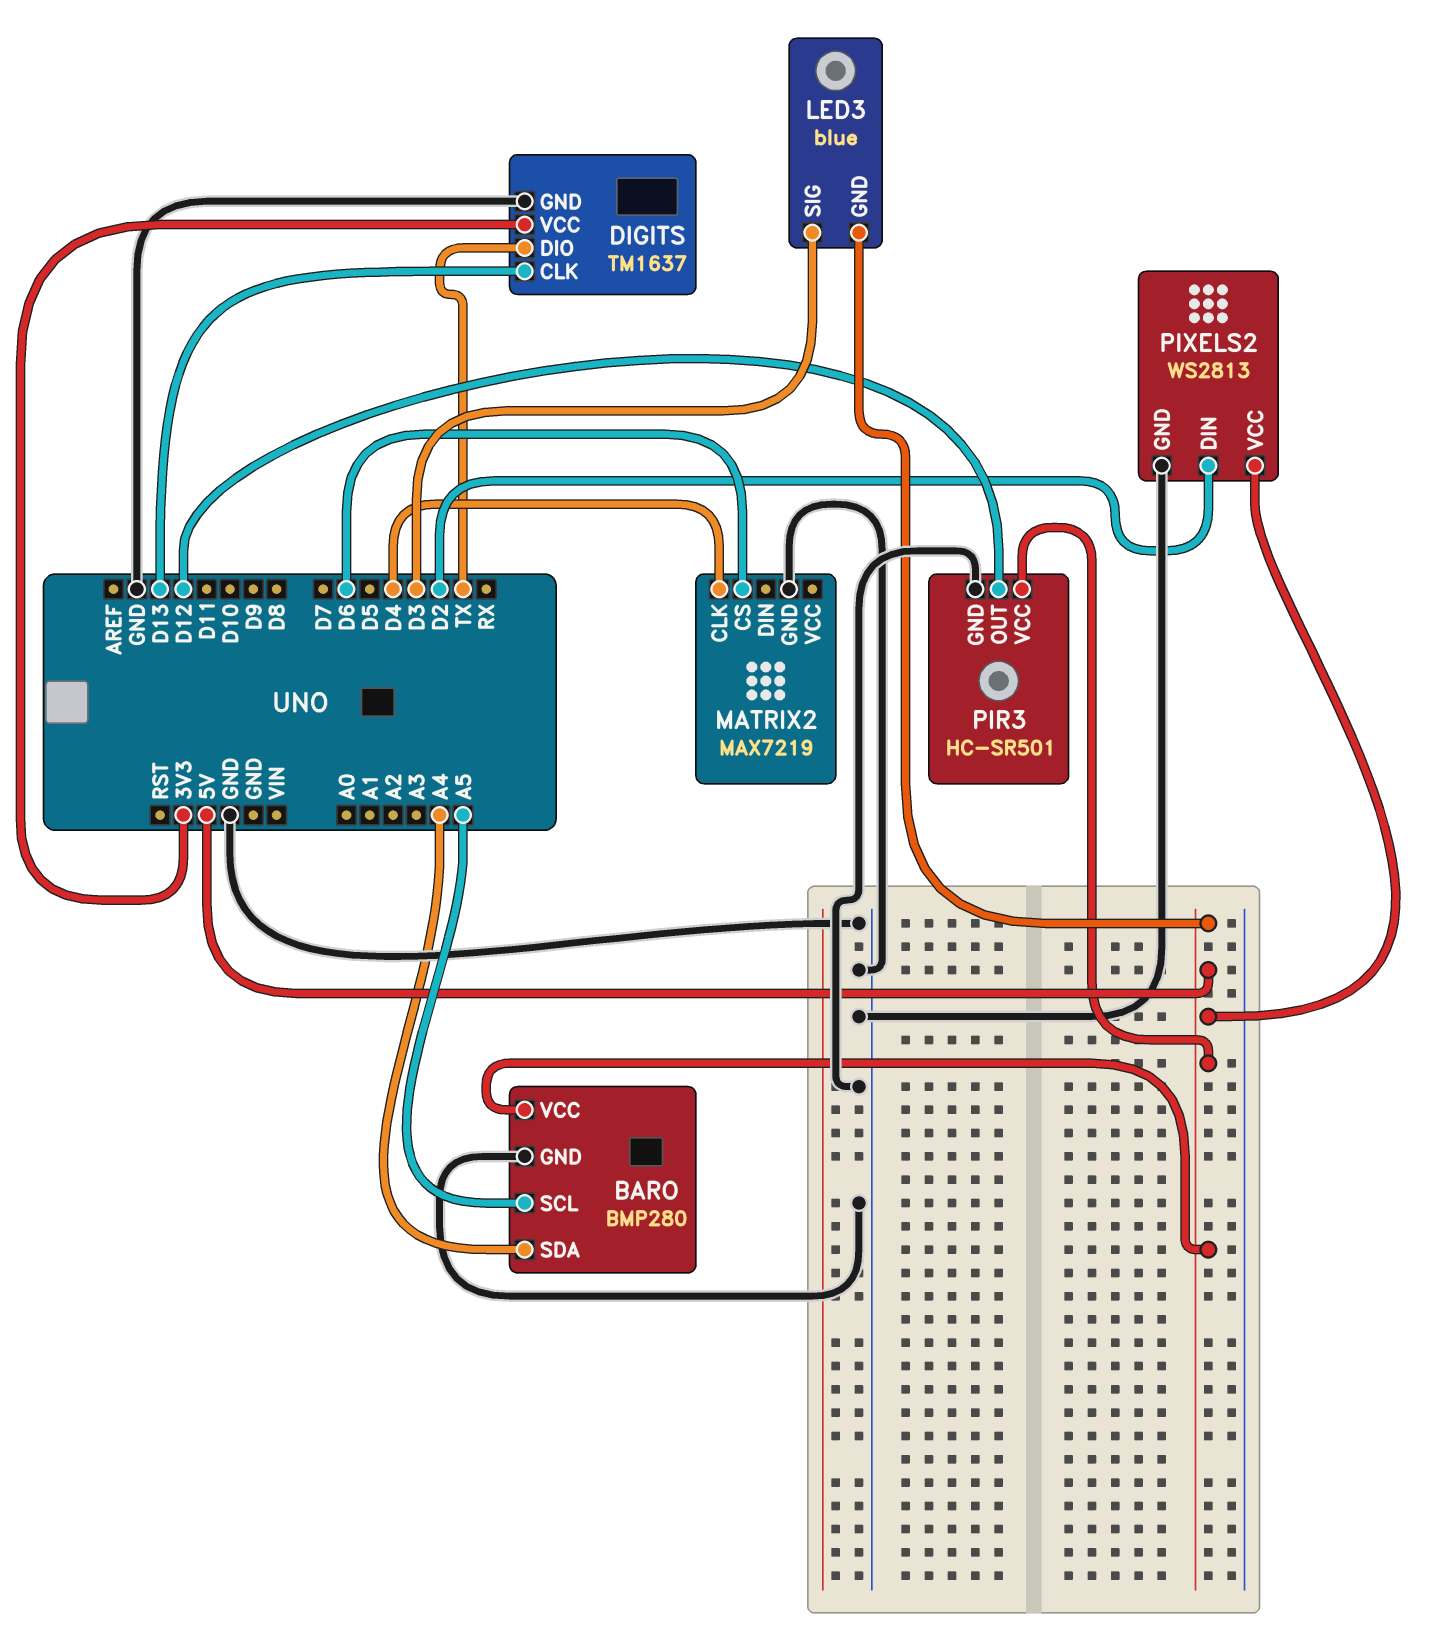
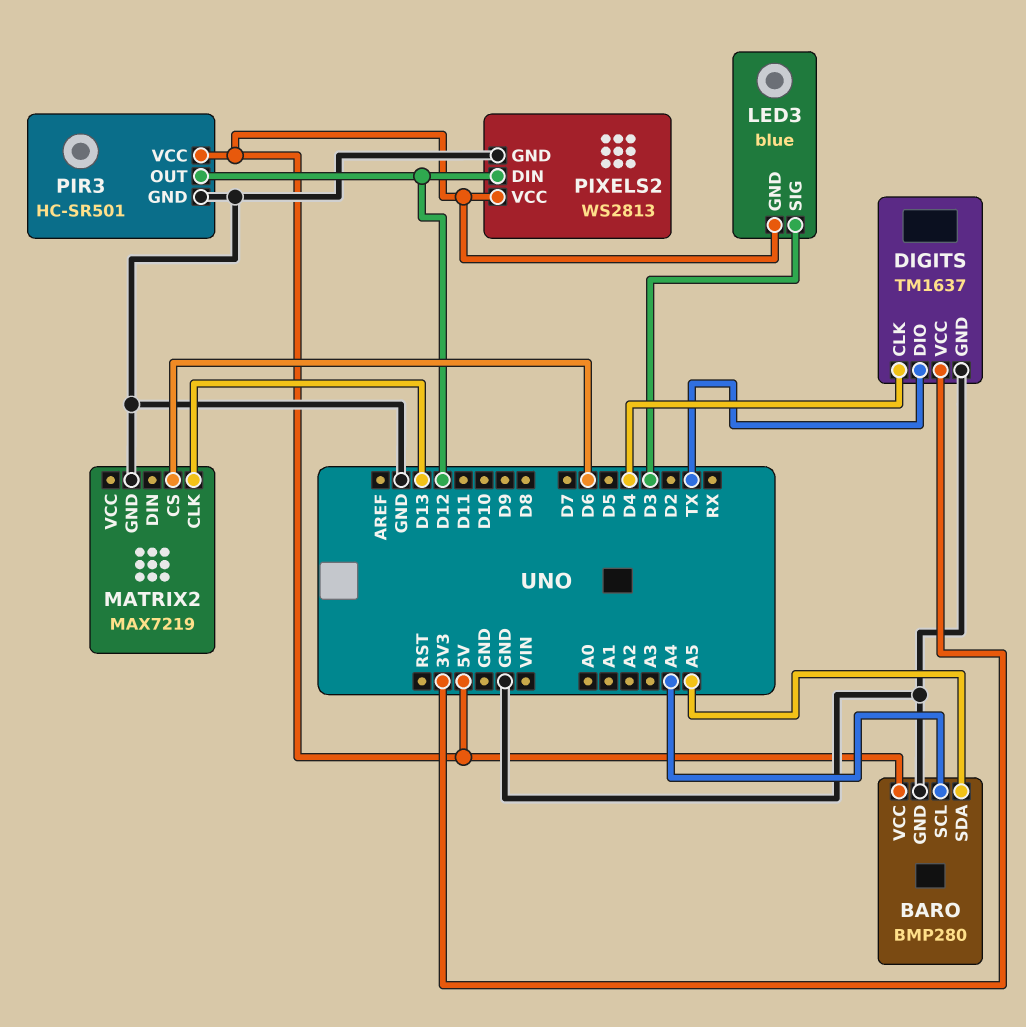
BARO pin SCL: A5 -> A4
BARO pin SDA: A4 -> A5
DIGITS pin CLK: D13 -> D4
MATRIX2 pin CLK: D4 -> D13
PIXELS2 pin DIN: D2 -> D12

